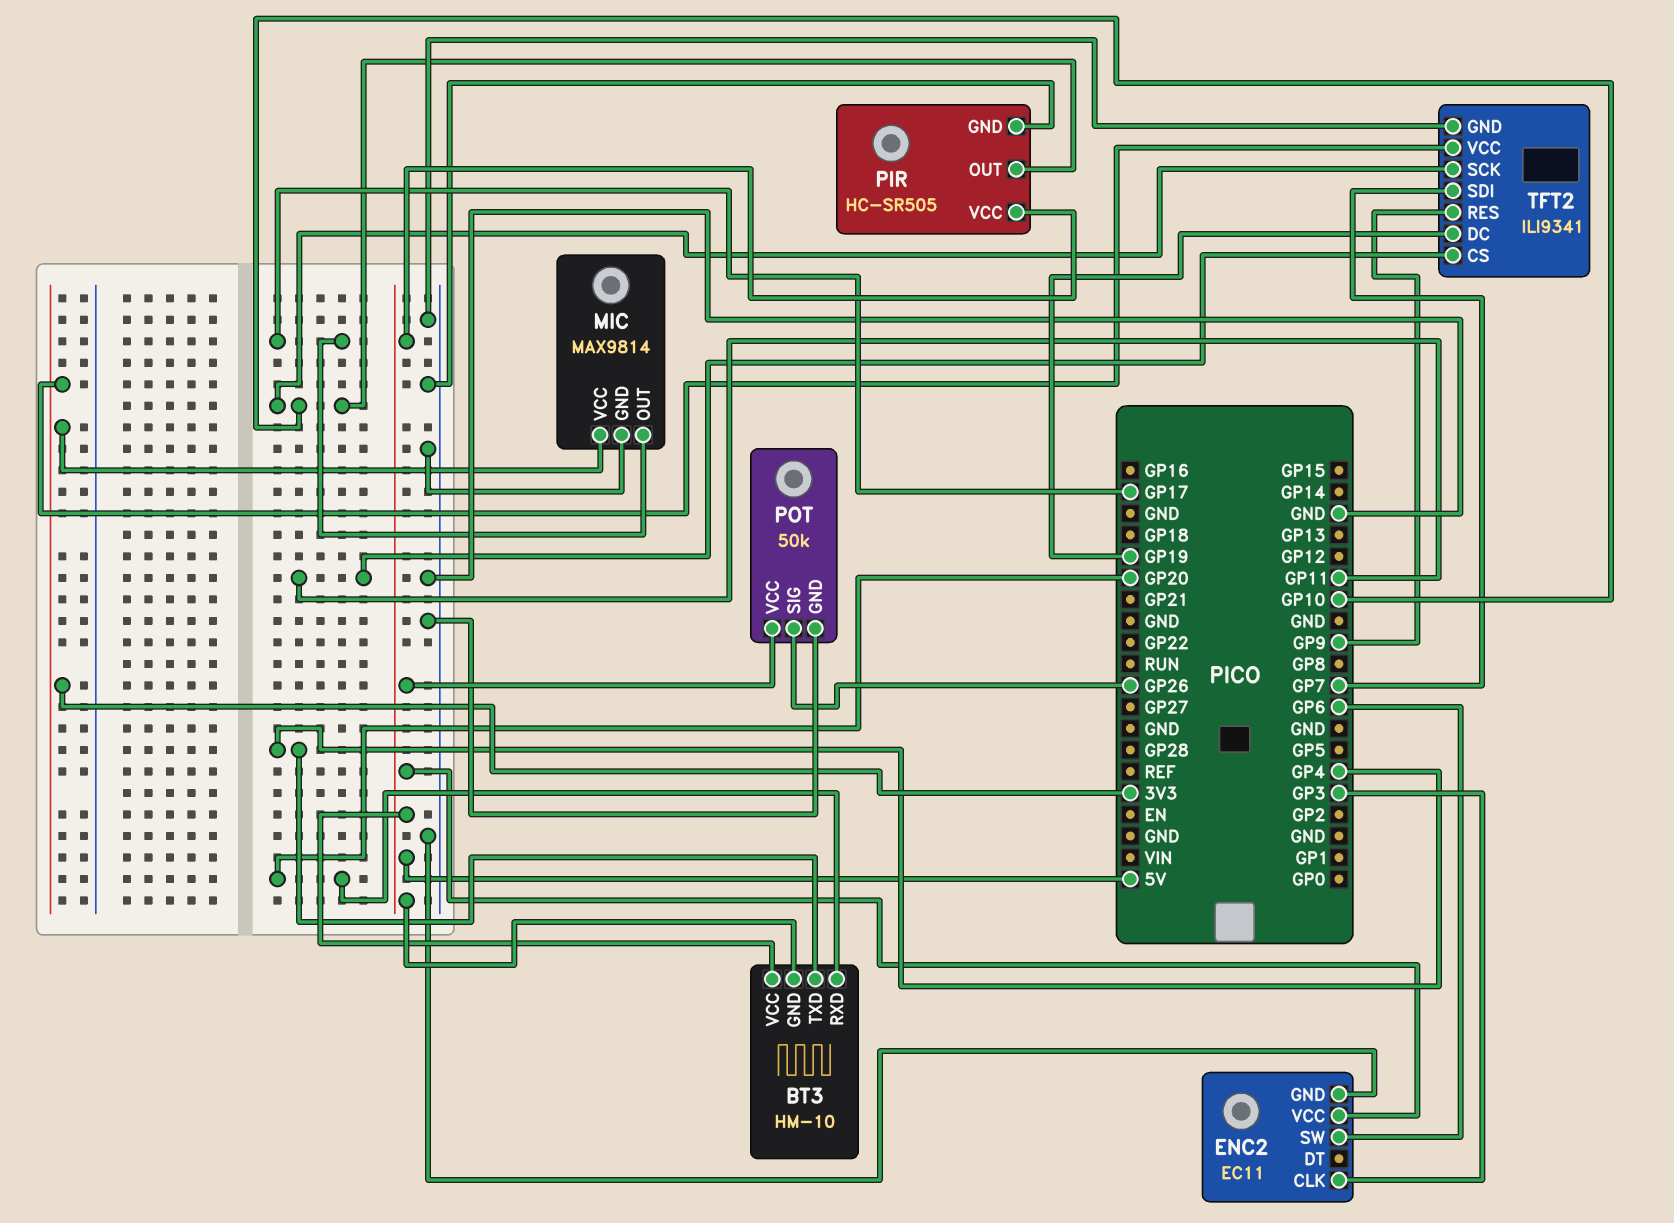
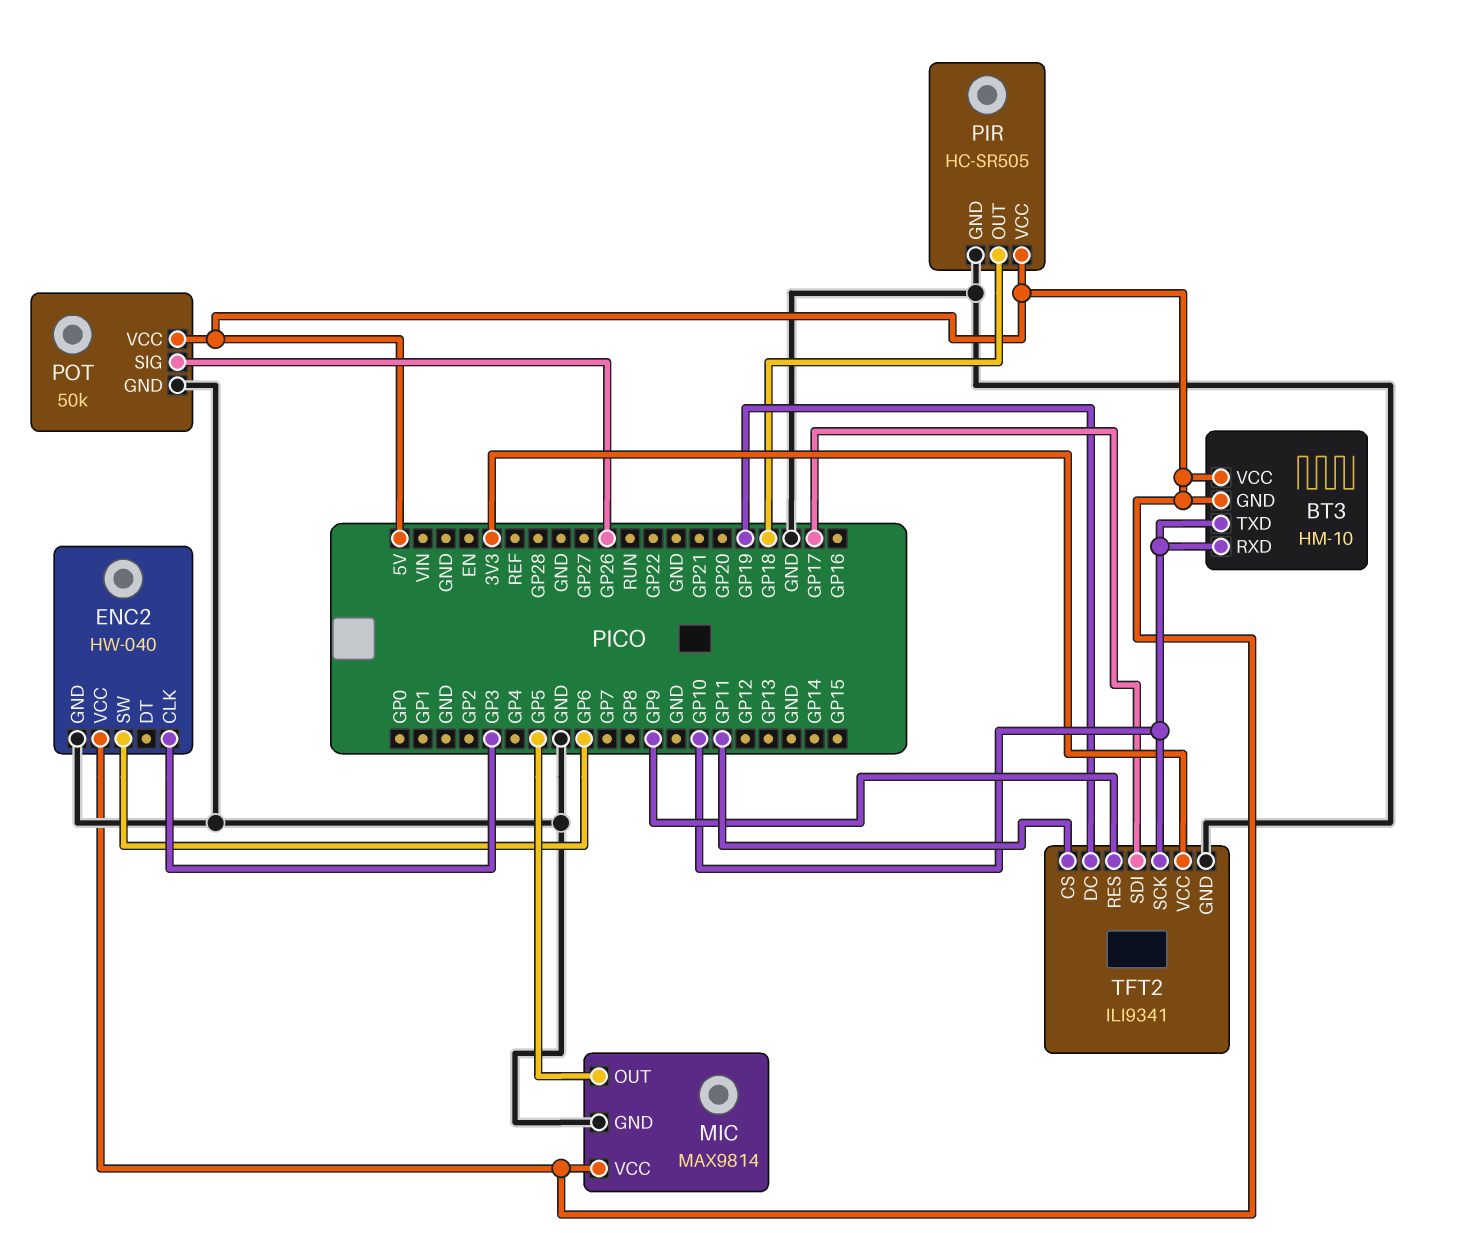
BT3 pin RXD: GP20 -> GP10
BT3 pin TXD: GP4 -> GP10
ENC2: EC11 -> HW-040
MIC pin OUT: GP17 -> GP5
MIC pin VCC: 3V3 -> 5V
PIR pin OUT: GP10 -> GP18
TFT2 pin SDI: GP7 -> GP17

